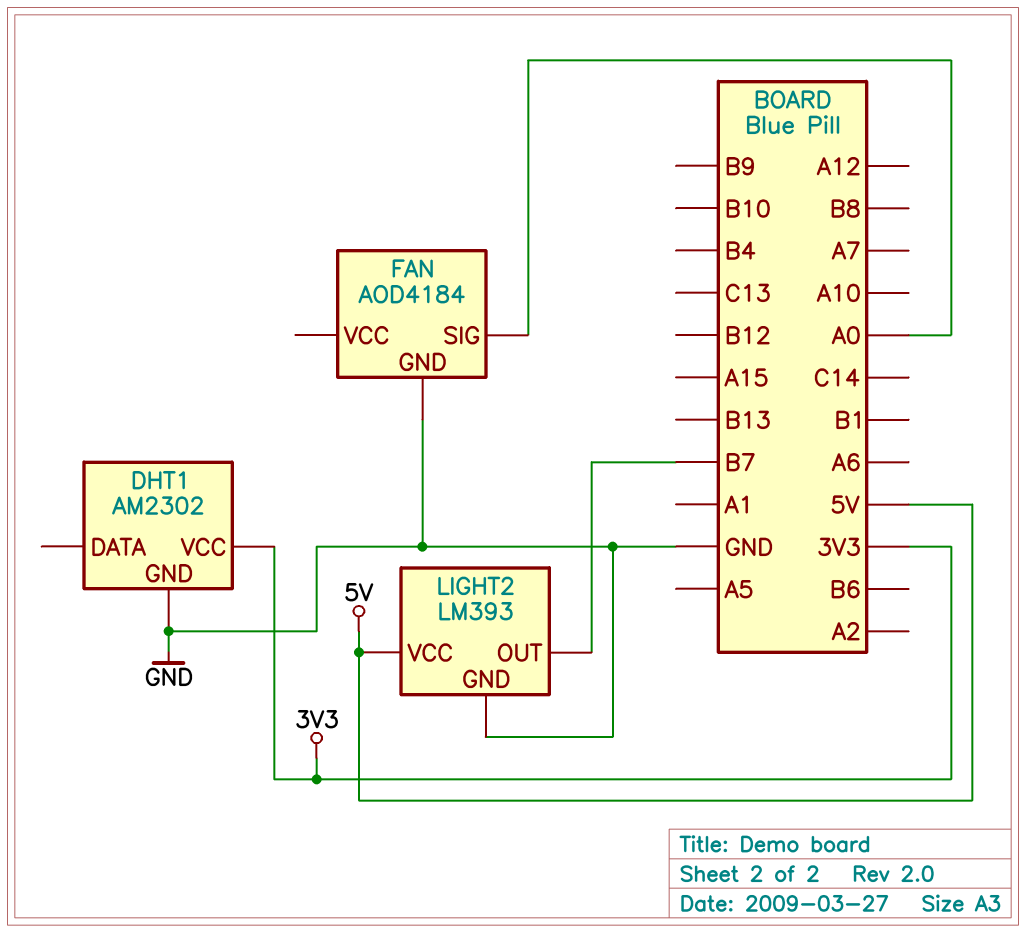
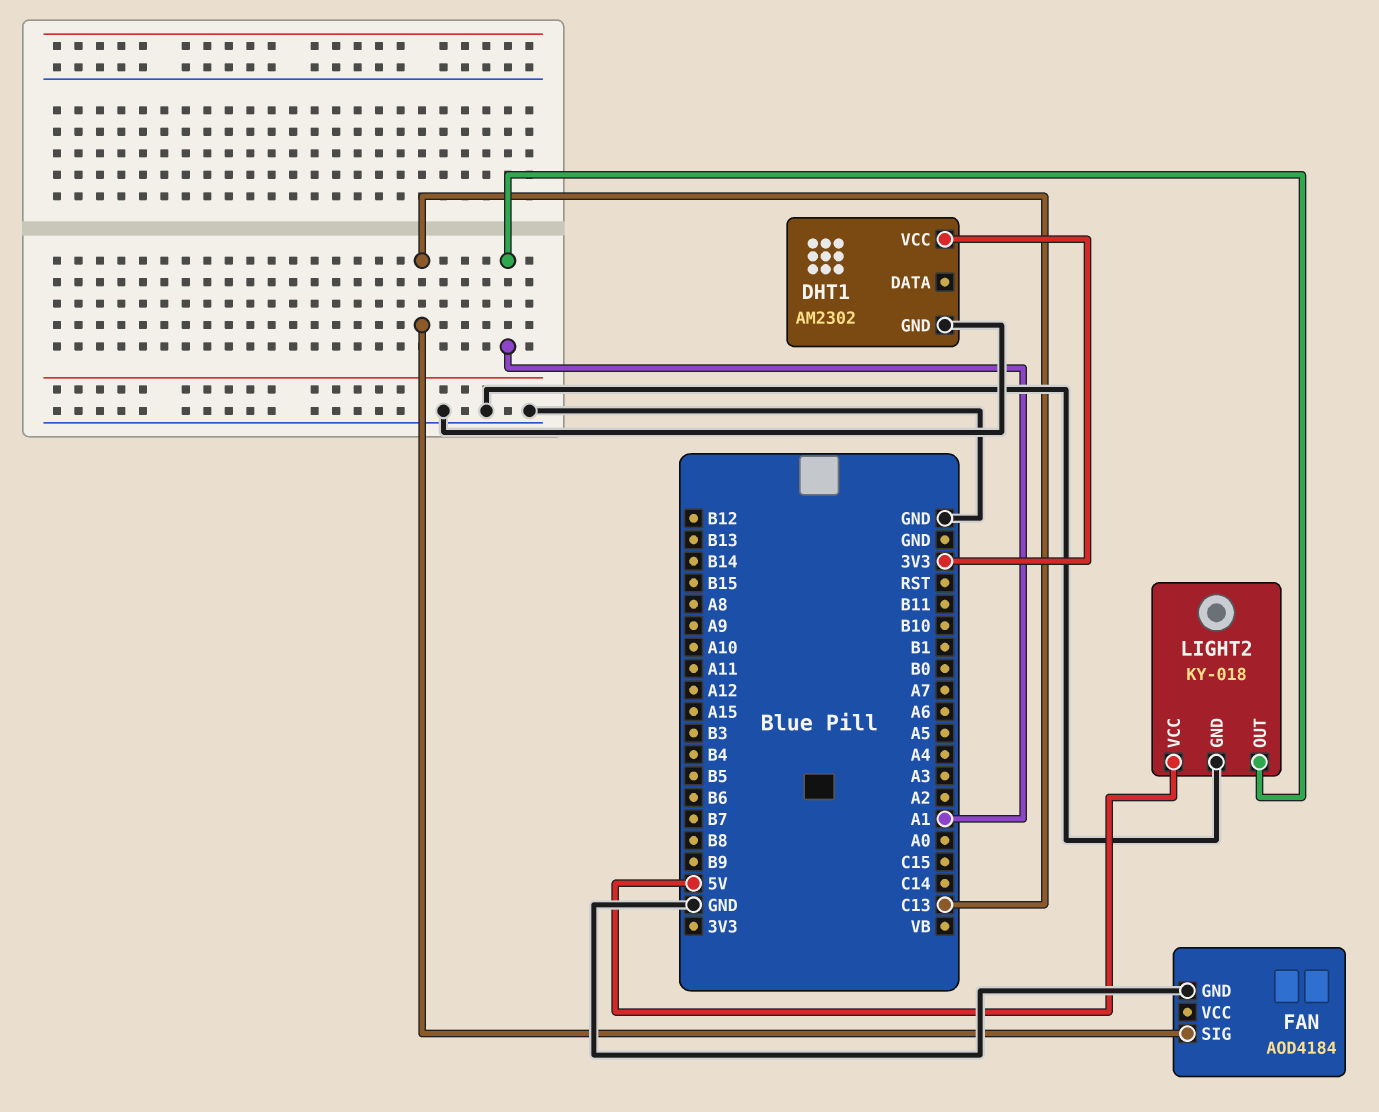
FAN pin SIG: A0 -> C13
LIGHT2: LM393 -> KY-018
LIGHT2 pin OUT: B7 -> A1

